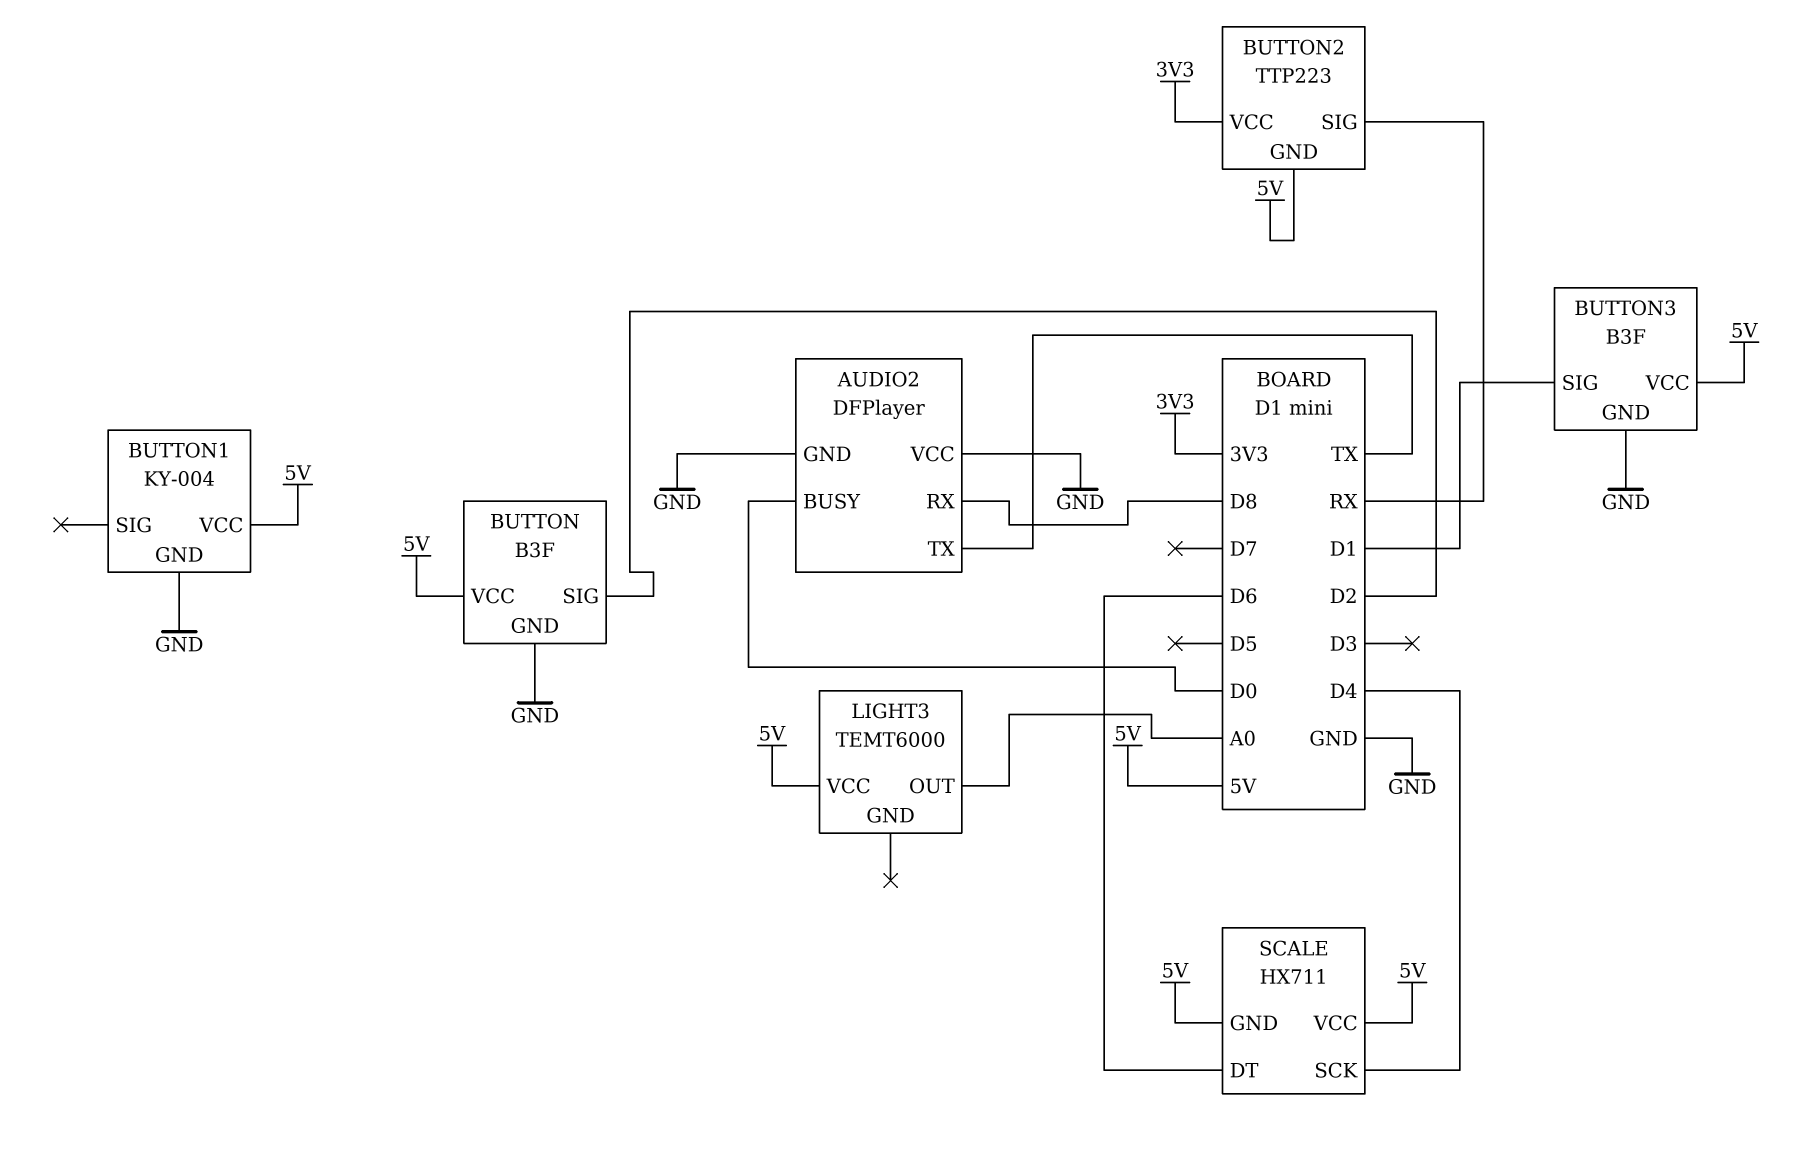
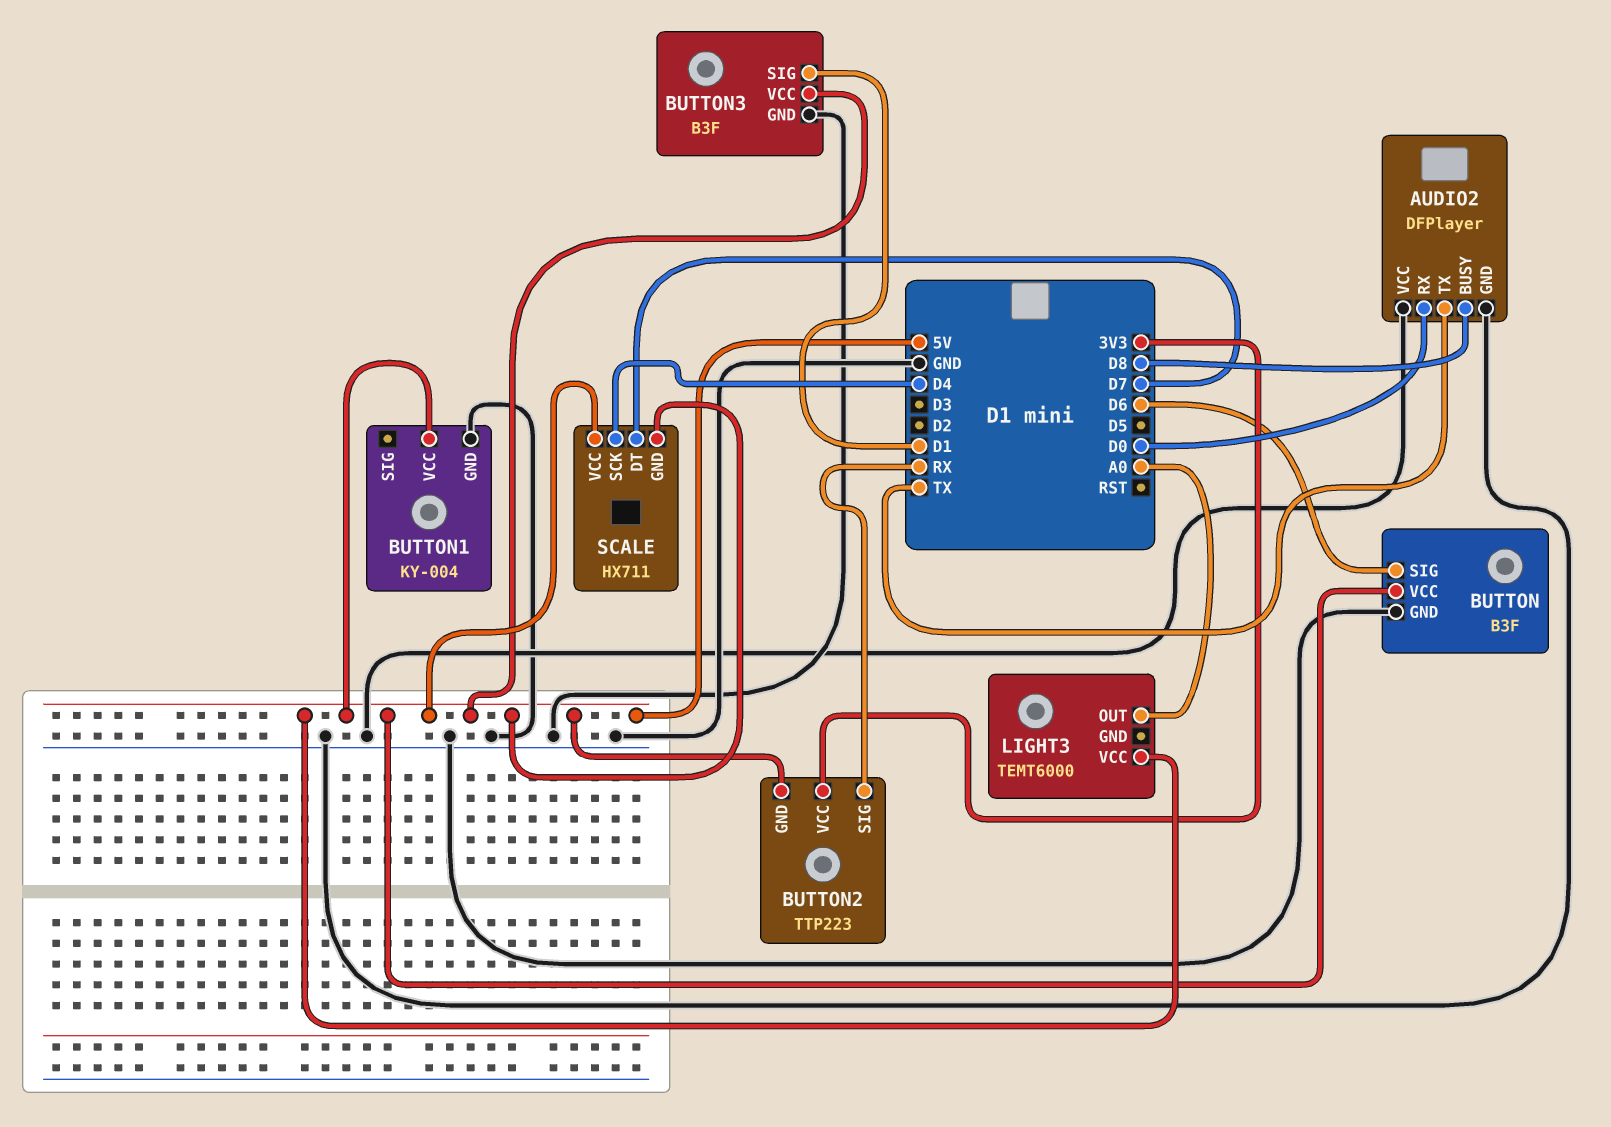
AUDIO2 pin BUSY: D0 -> D8
AUDIO2 pin RX: D8 -> D0
BUTTON pin SIG: D2 -> D6
SCALE pin DT: D6 -> D7

